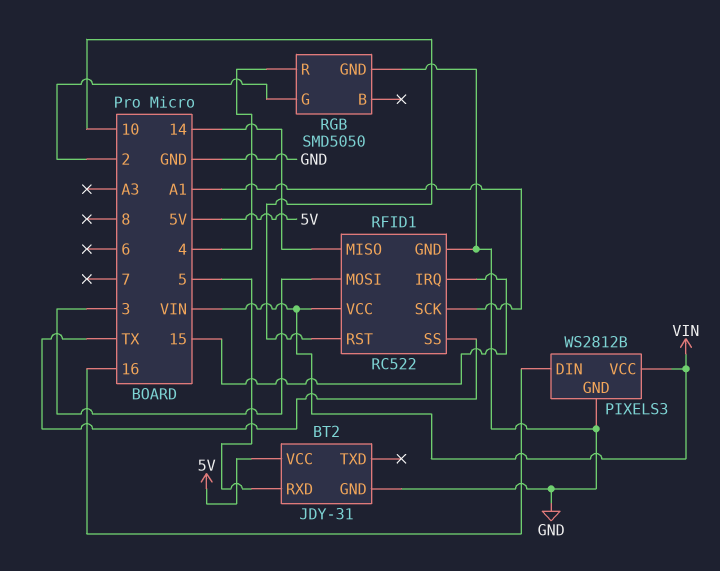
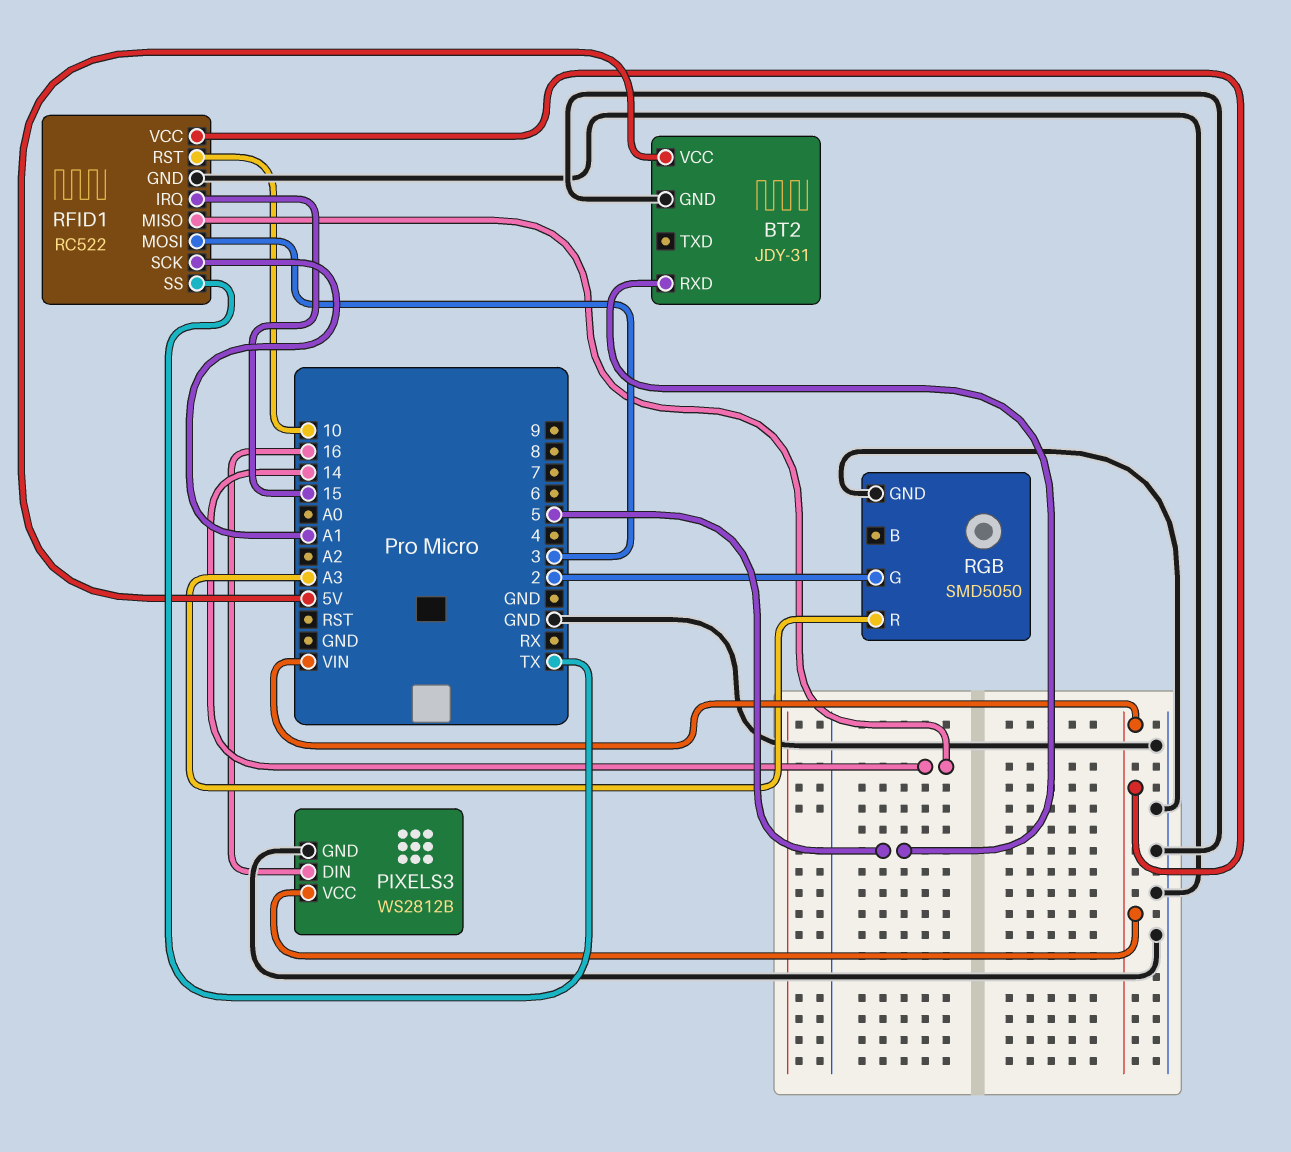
RGB pin R: 4 -> A3

